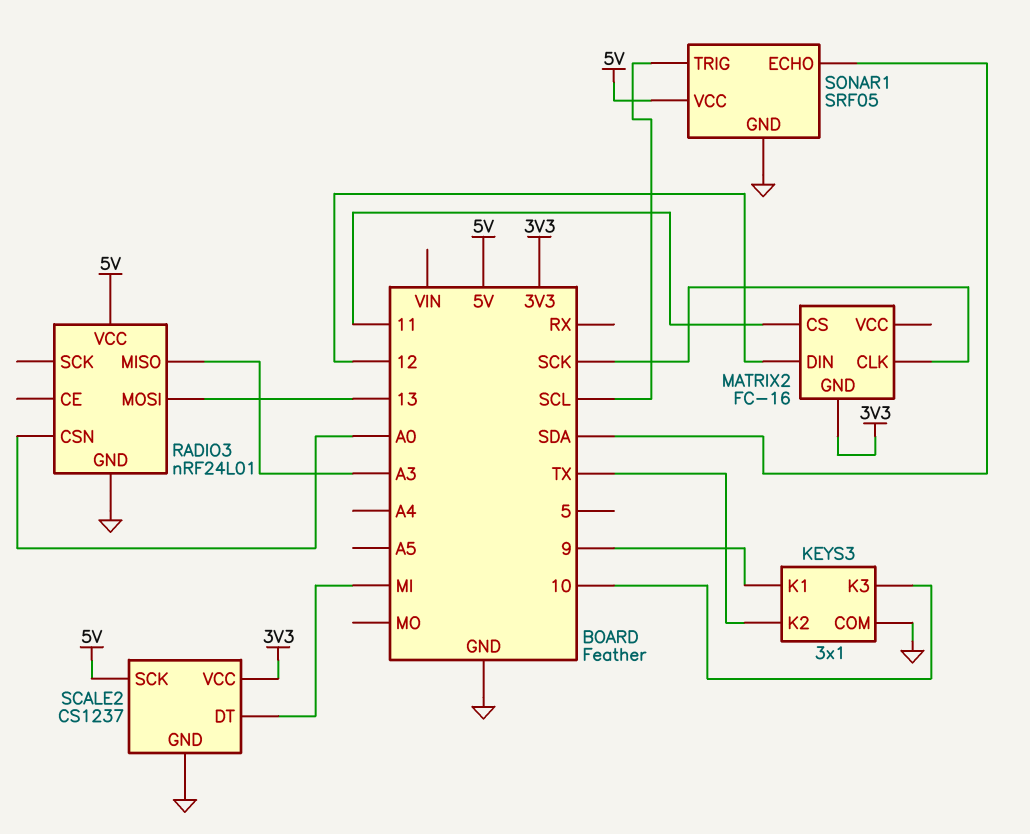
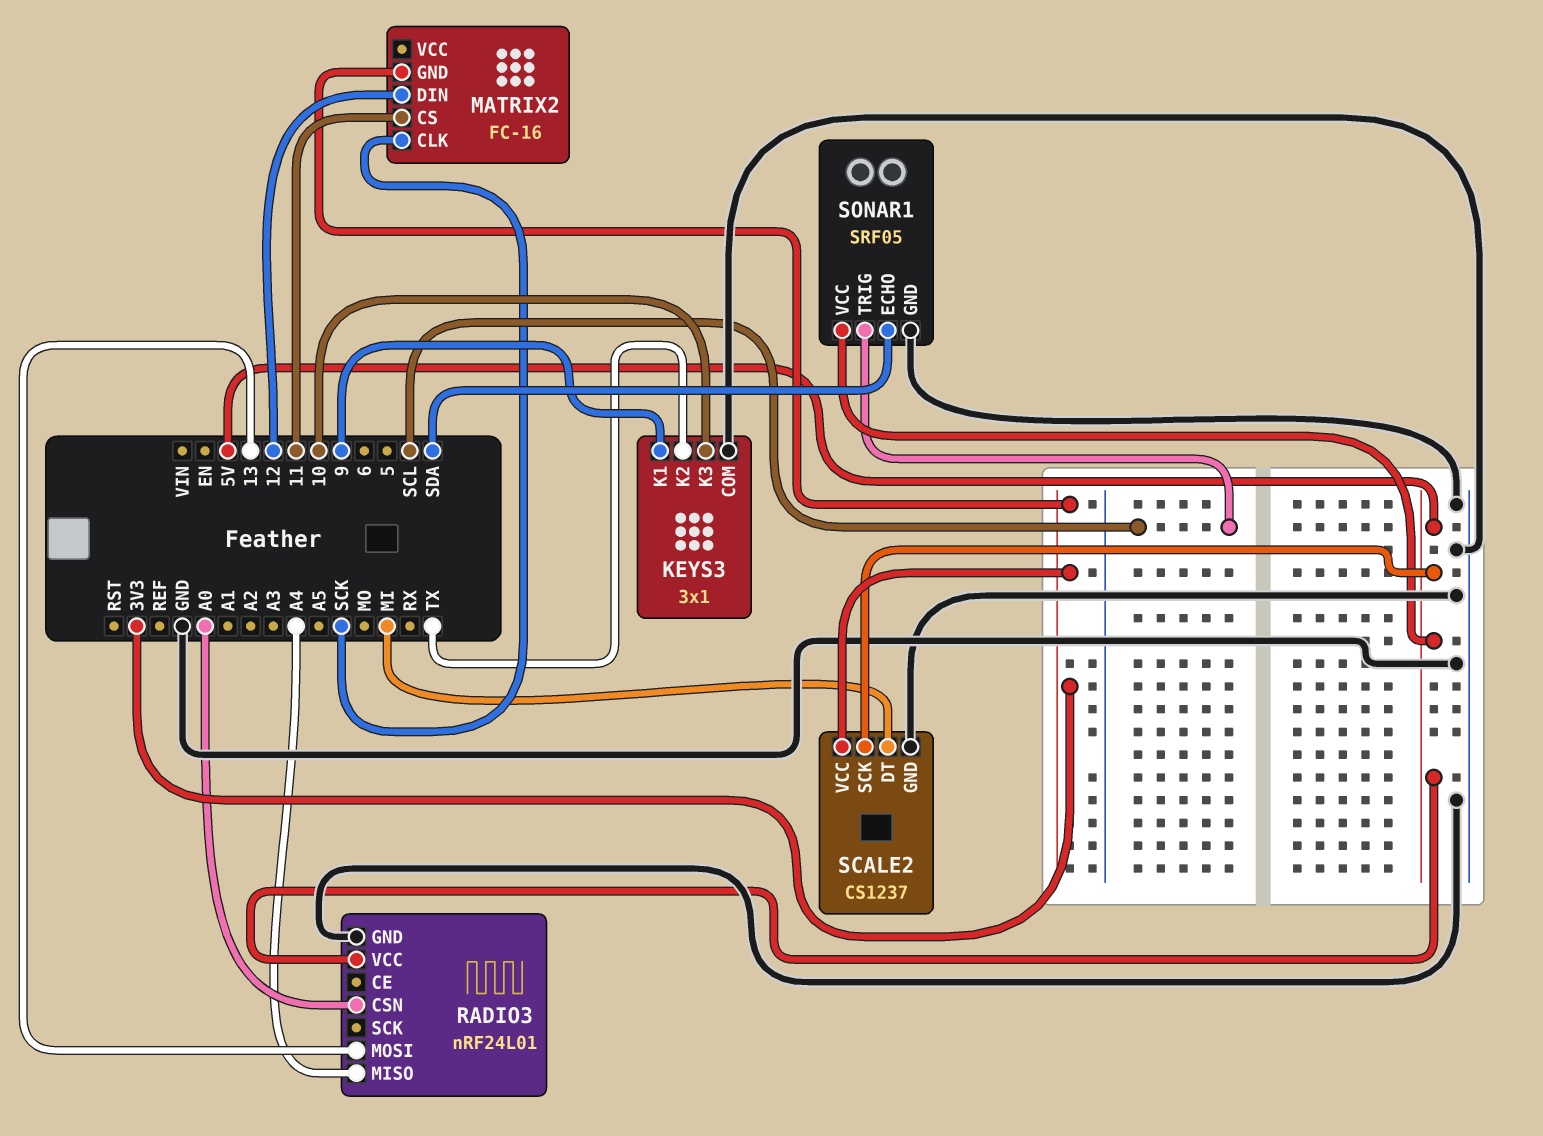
RADIO3 pin MISO: A3 -> A4

